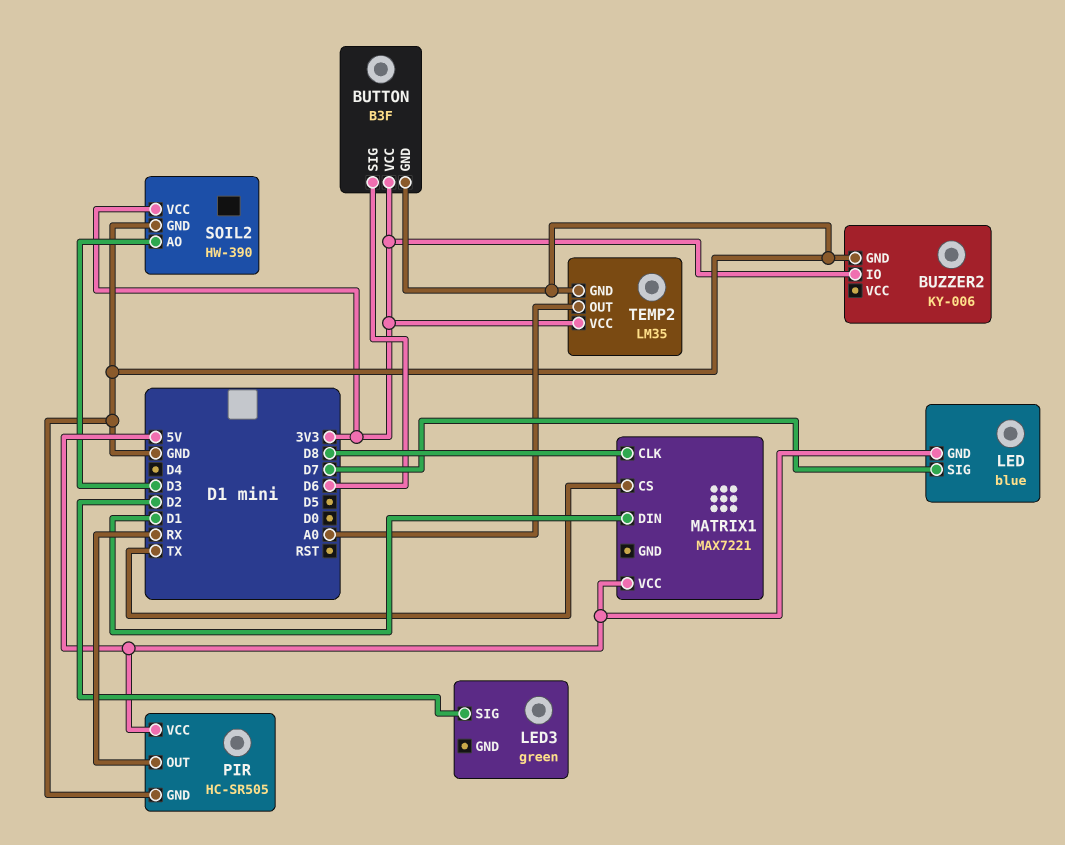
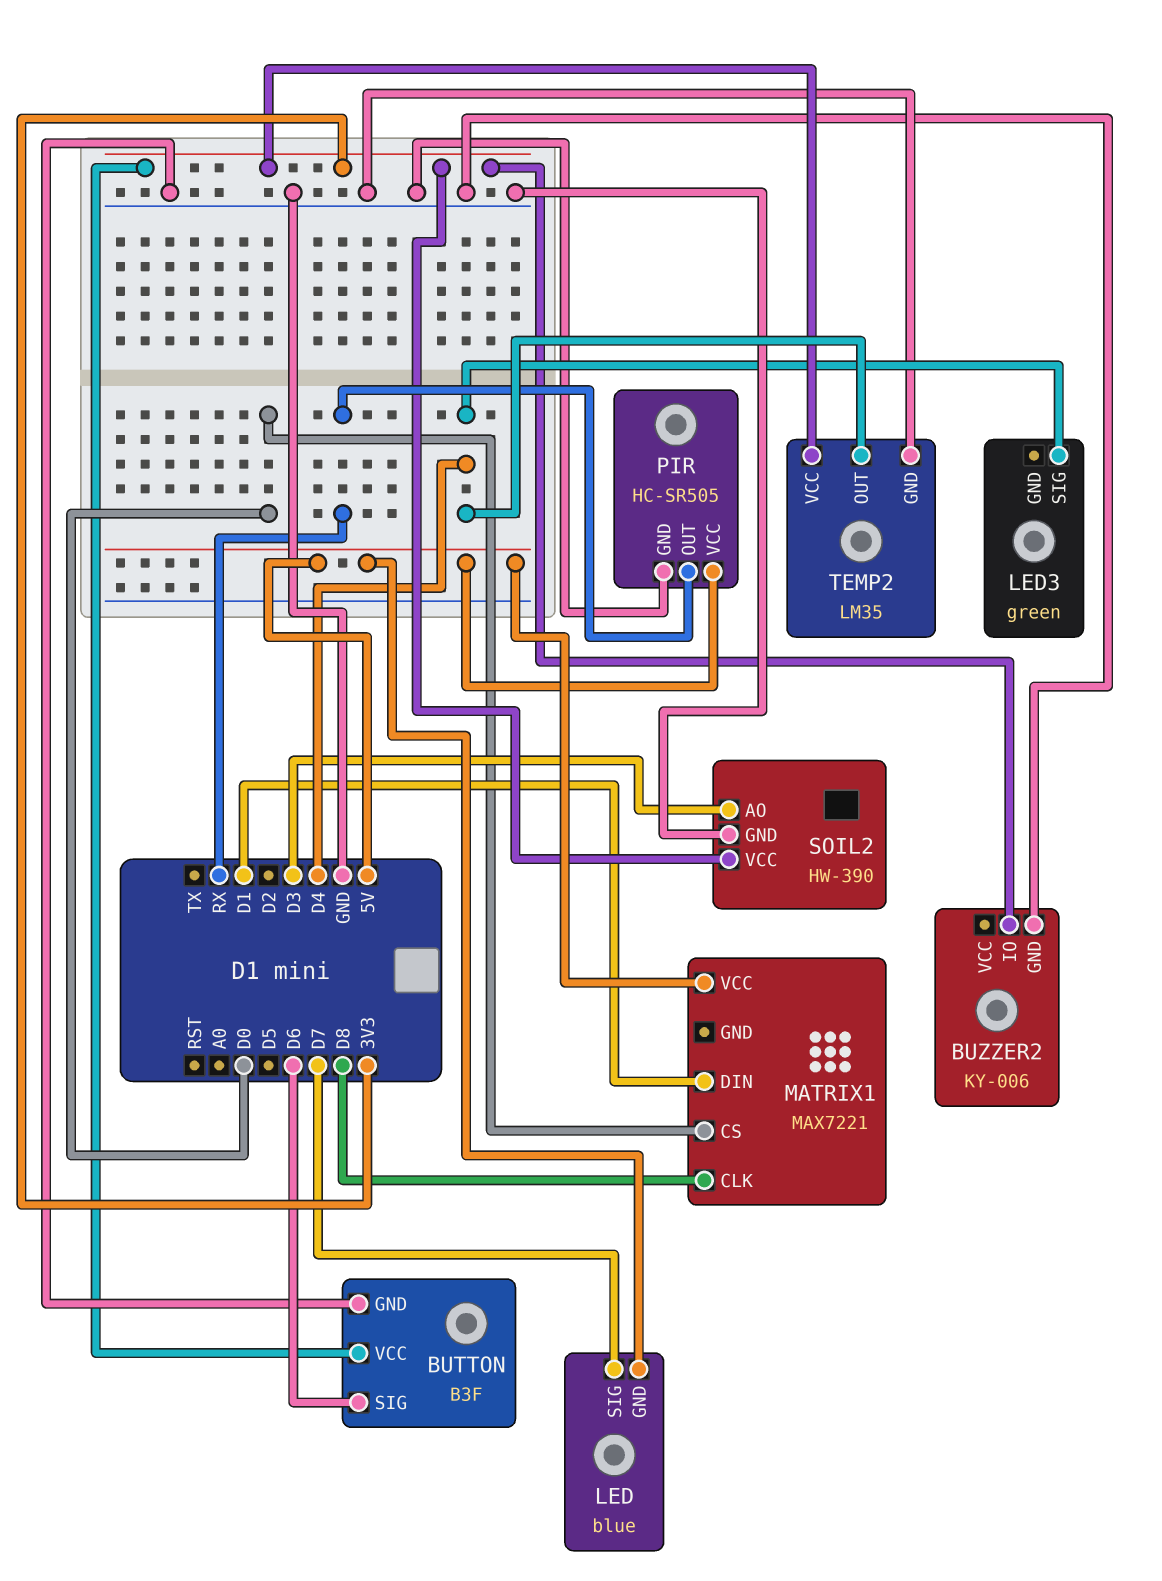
LED3 pin SIG: D2 -> D4
MATRIX1 pin CS: TX -> D0
TEMP2 pin OUT: A0 -> D4

